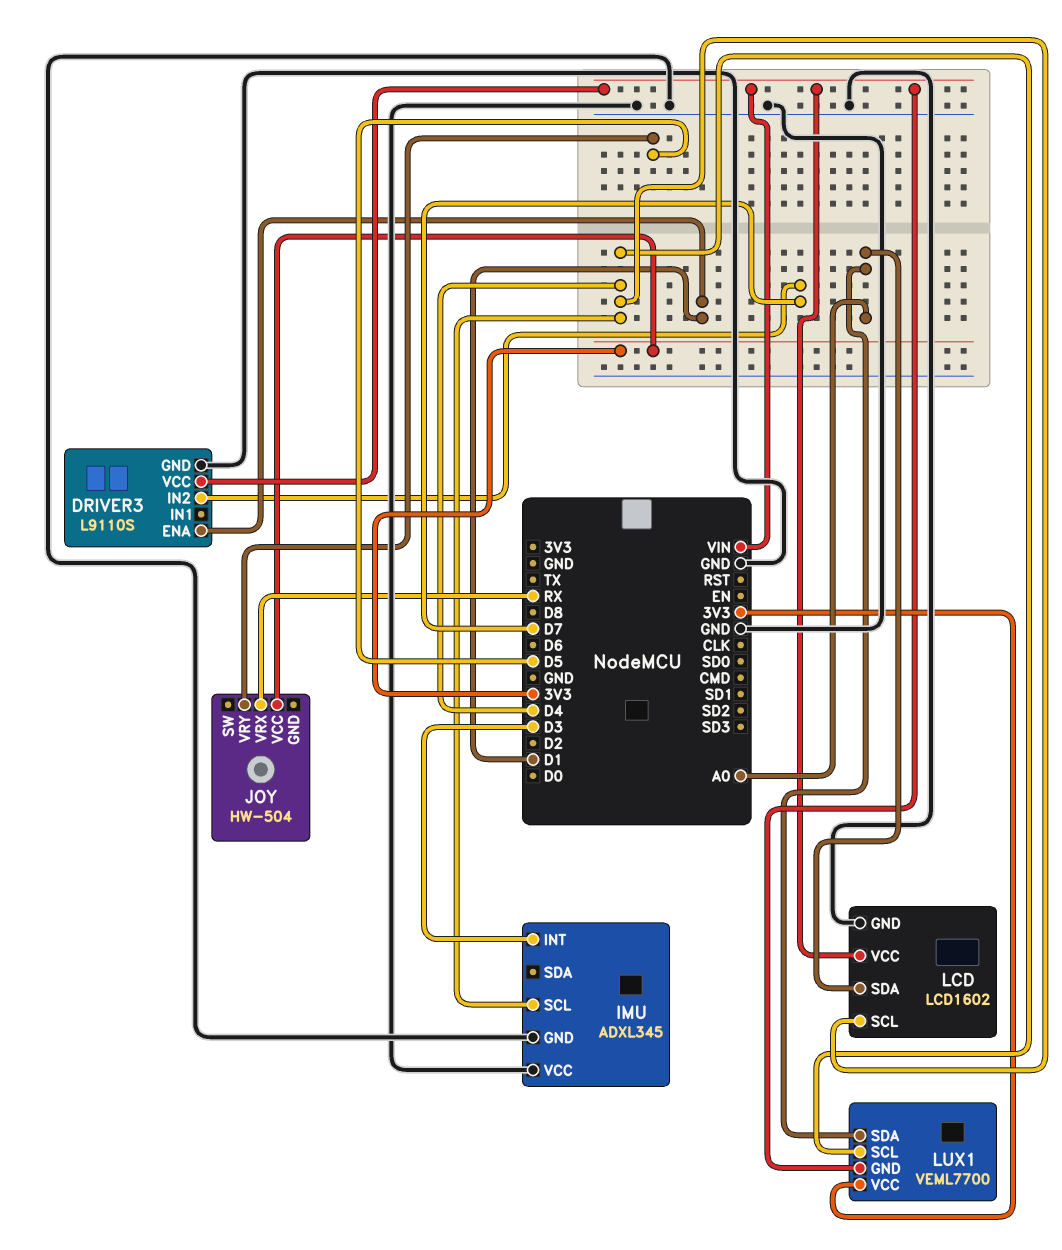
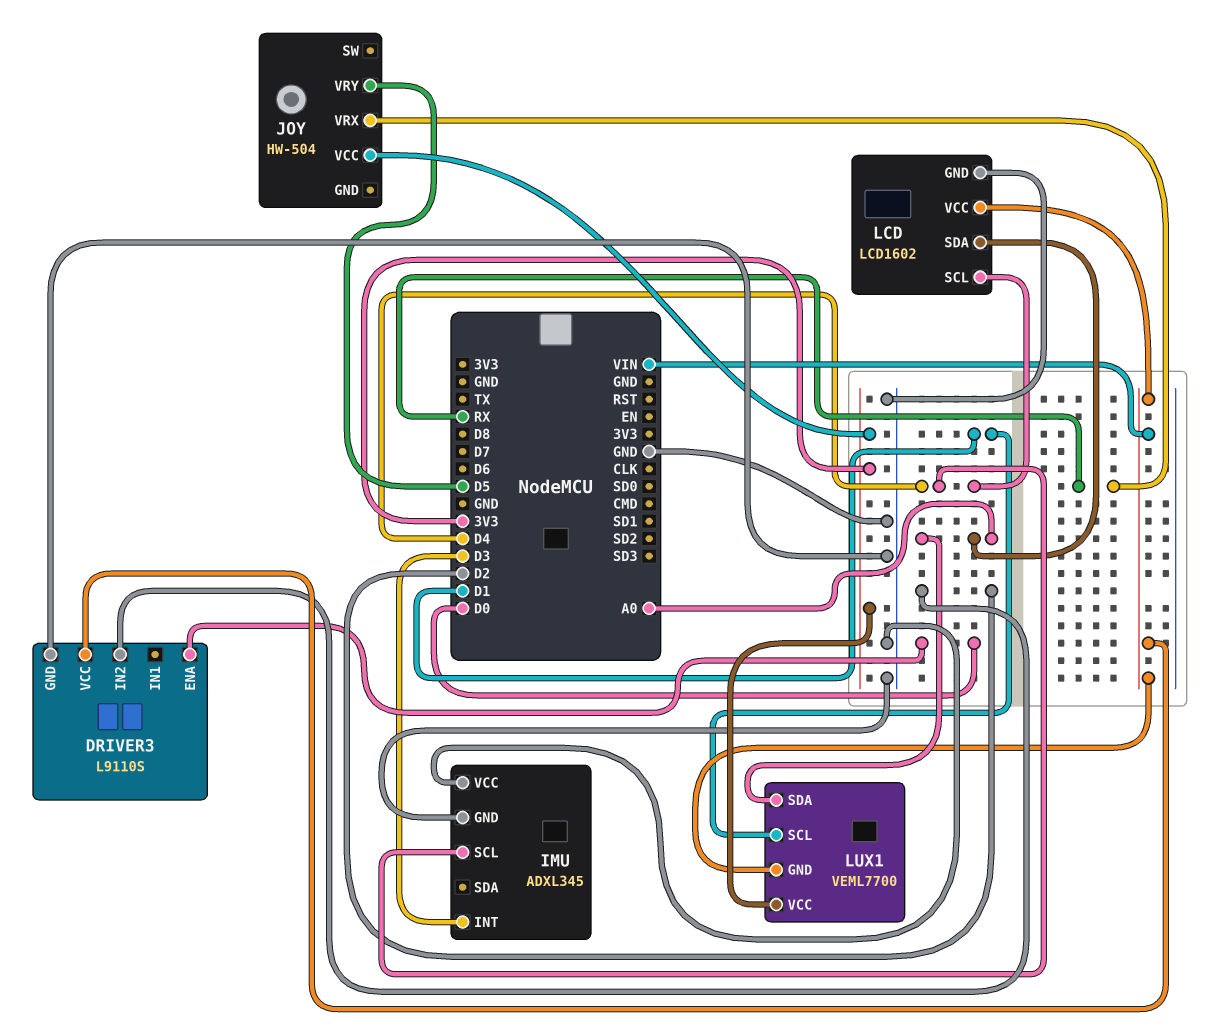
DRIVER3 pin ENA: D1 -> D0
DRIVER3 pin IN2: D7 -> D2
LUX1 pin SCL: D4 -> D1

